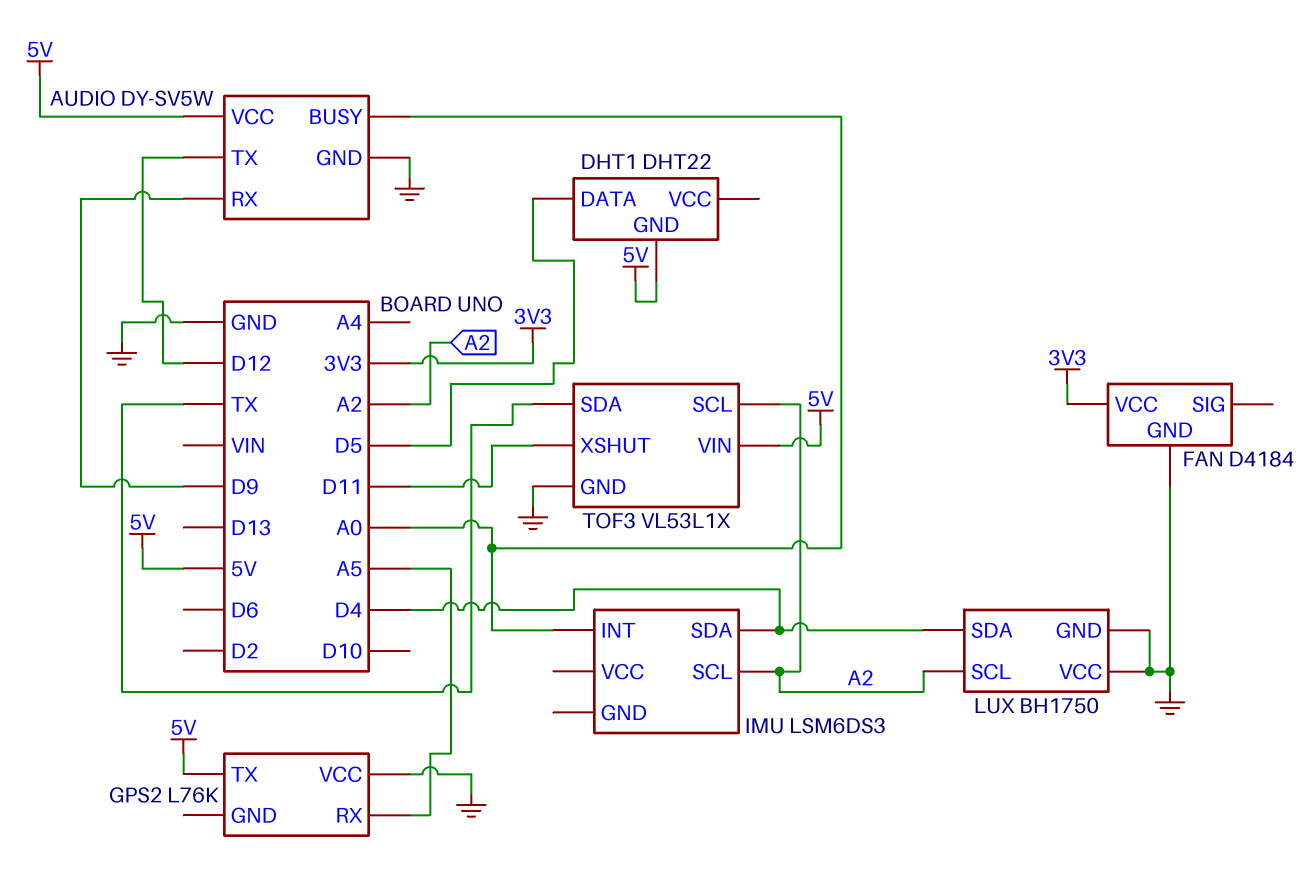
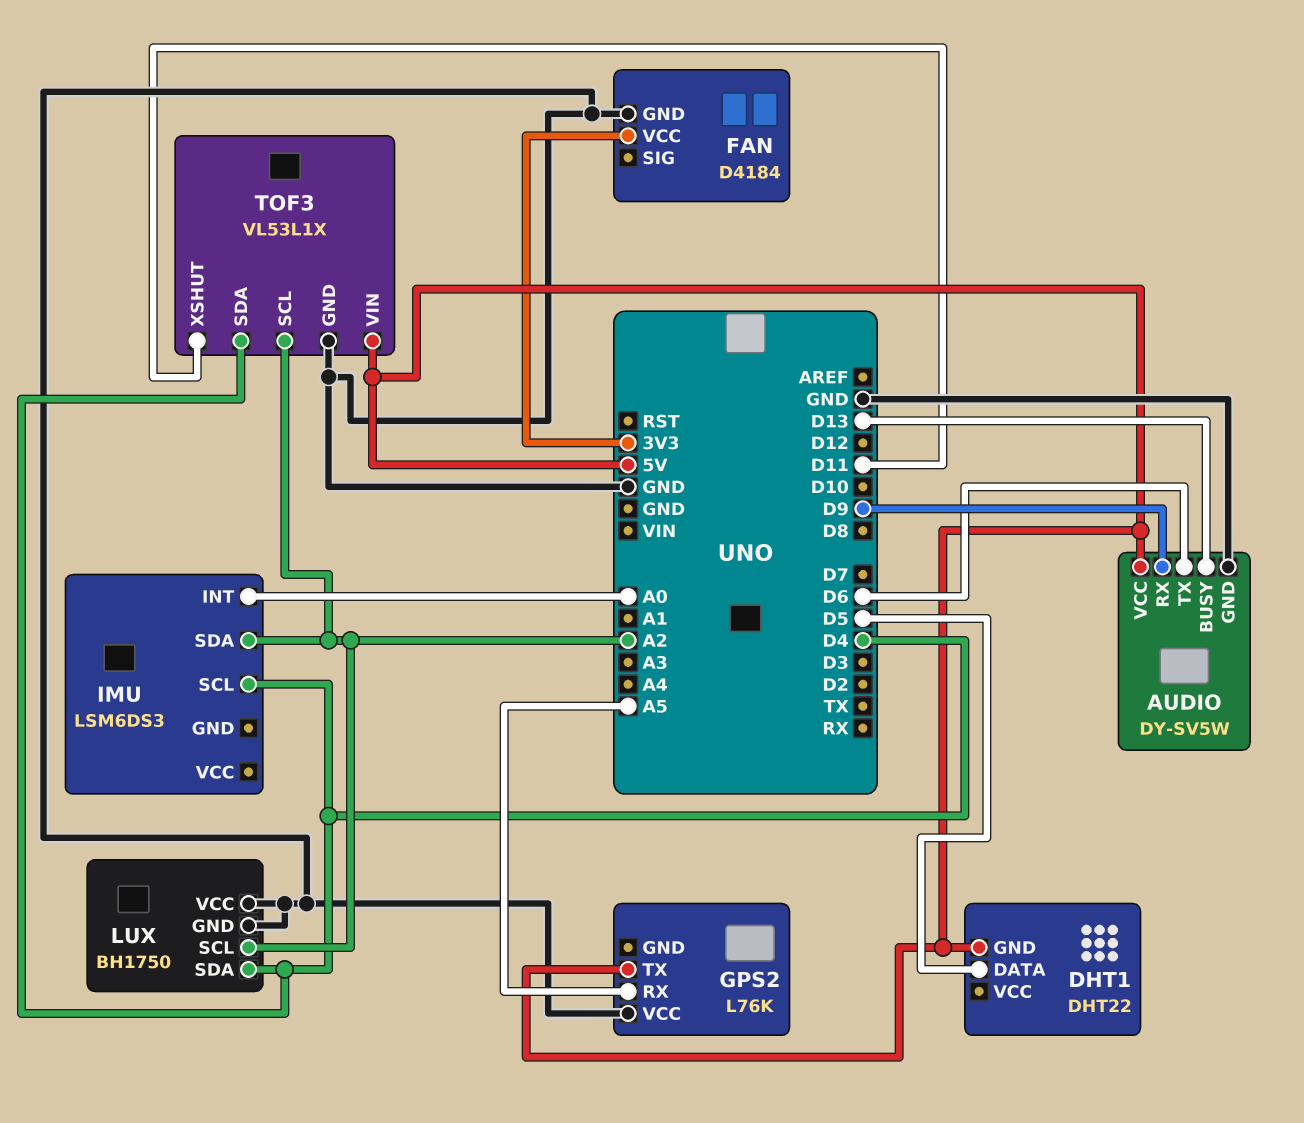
AUDIO pin BUSY: A0 -> D13
AUDIO pin TX: D12 -> D6
IMU pin SCL: A2 -> D4
IMU pin SDA: D4 -> A2
TOF3 pin SDA: TX -> D4

